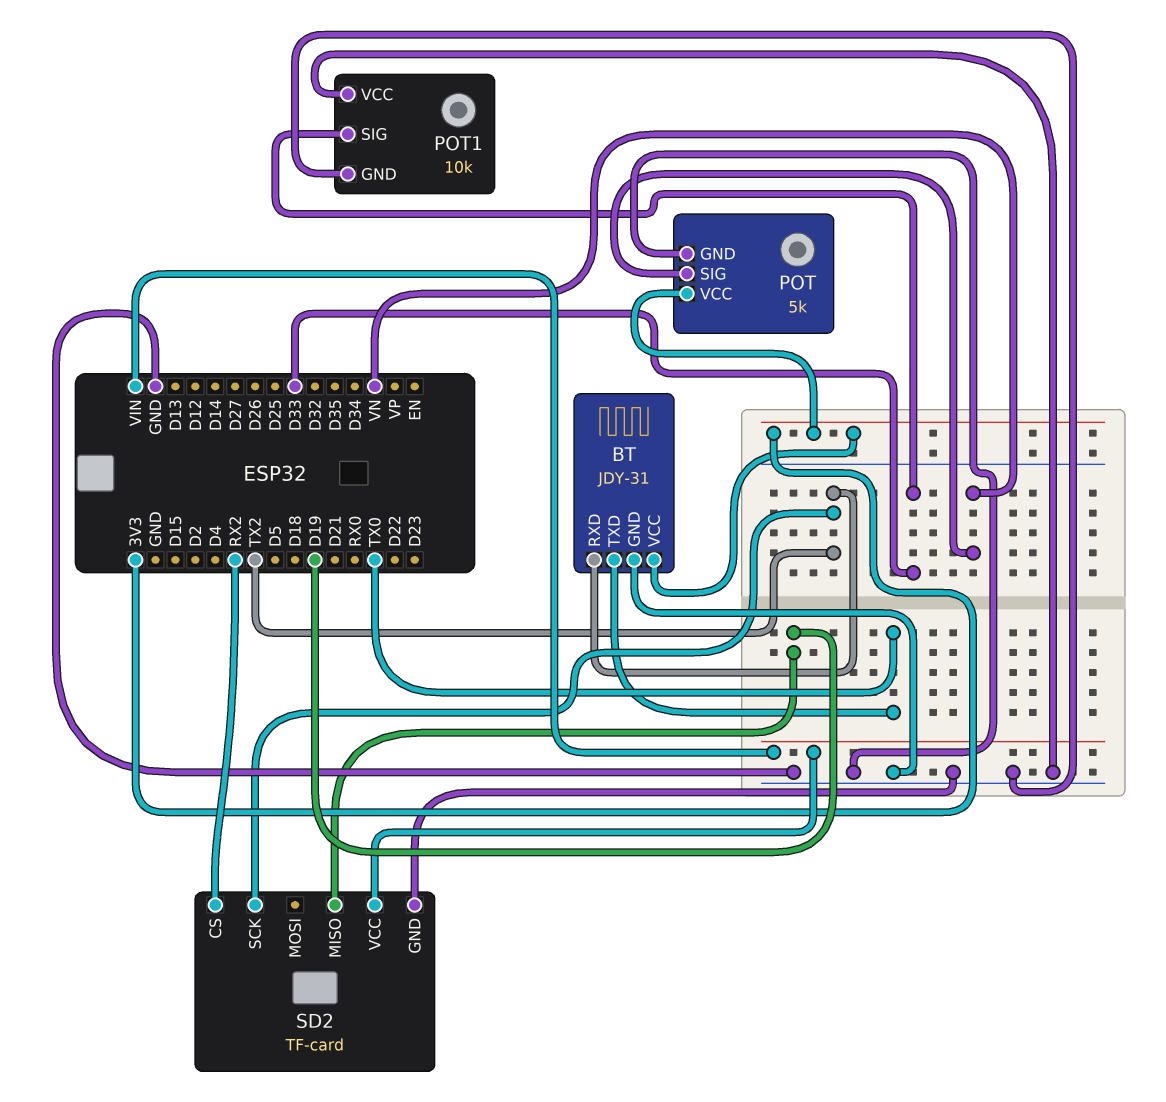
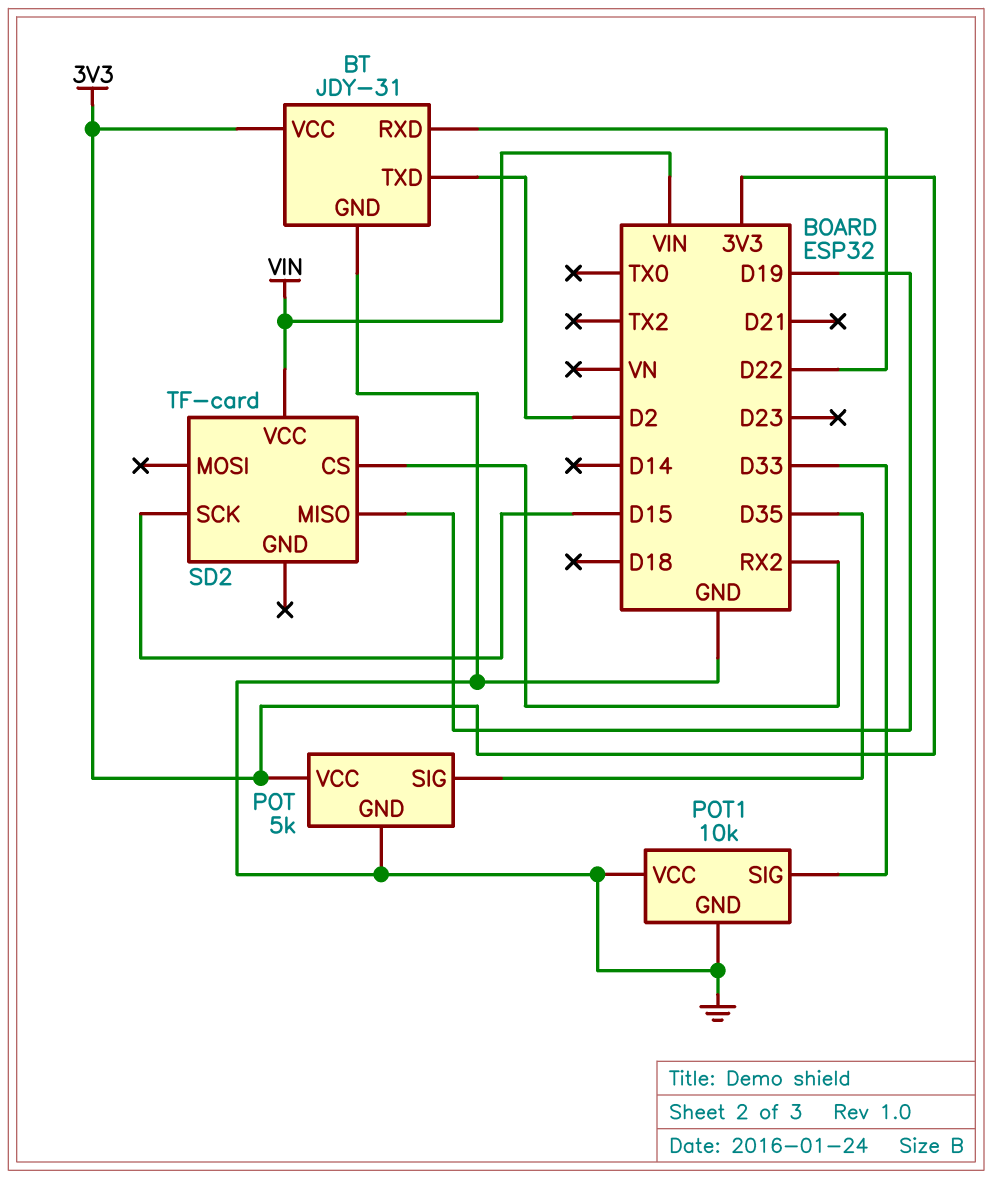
BT pin RXD: TX2 -> D22
BT pin TXD: TX0 -> D2
POT pin SIG: VN -> D35
SD2 pin GND: GND -> none
SD2 pin SCK: TX2 -> D15

